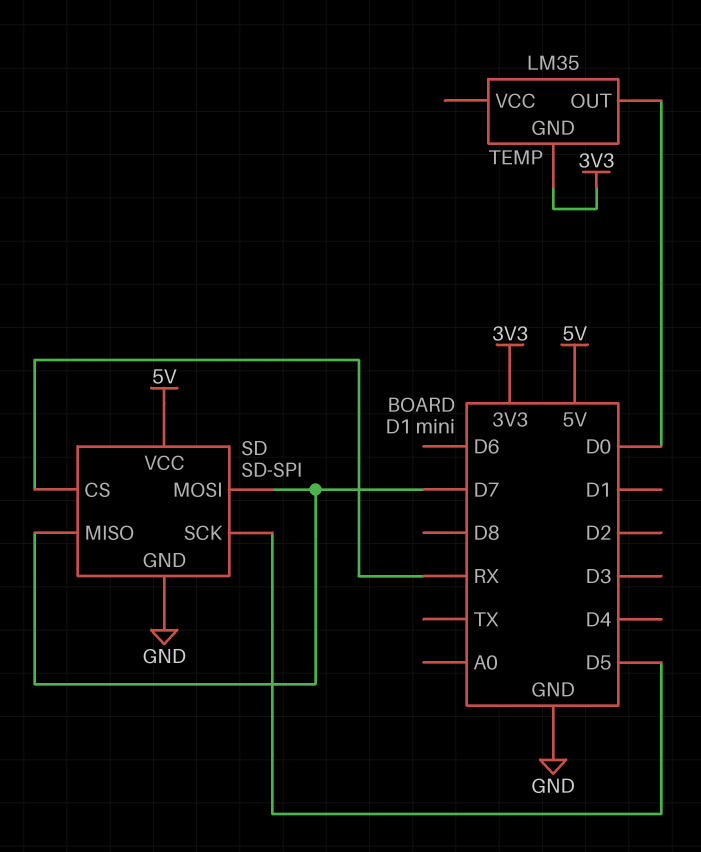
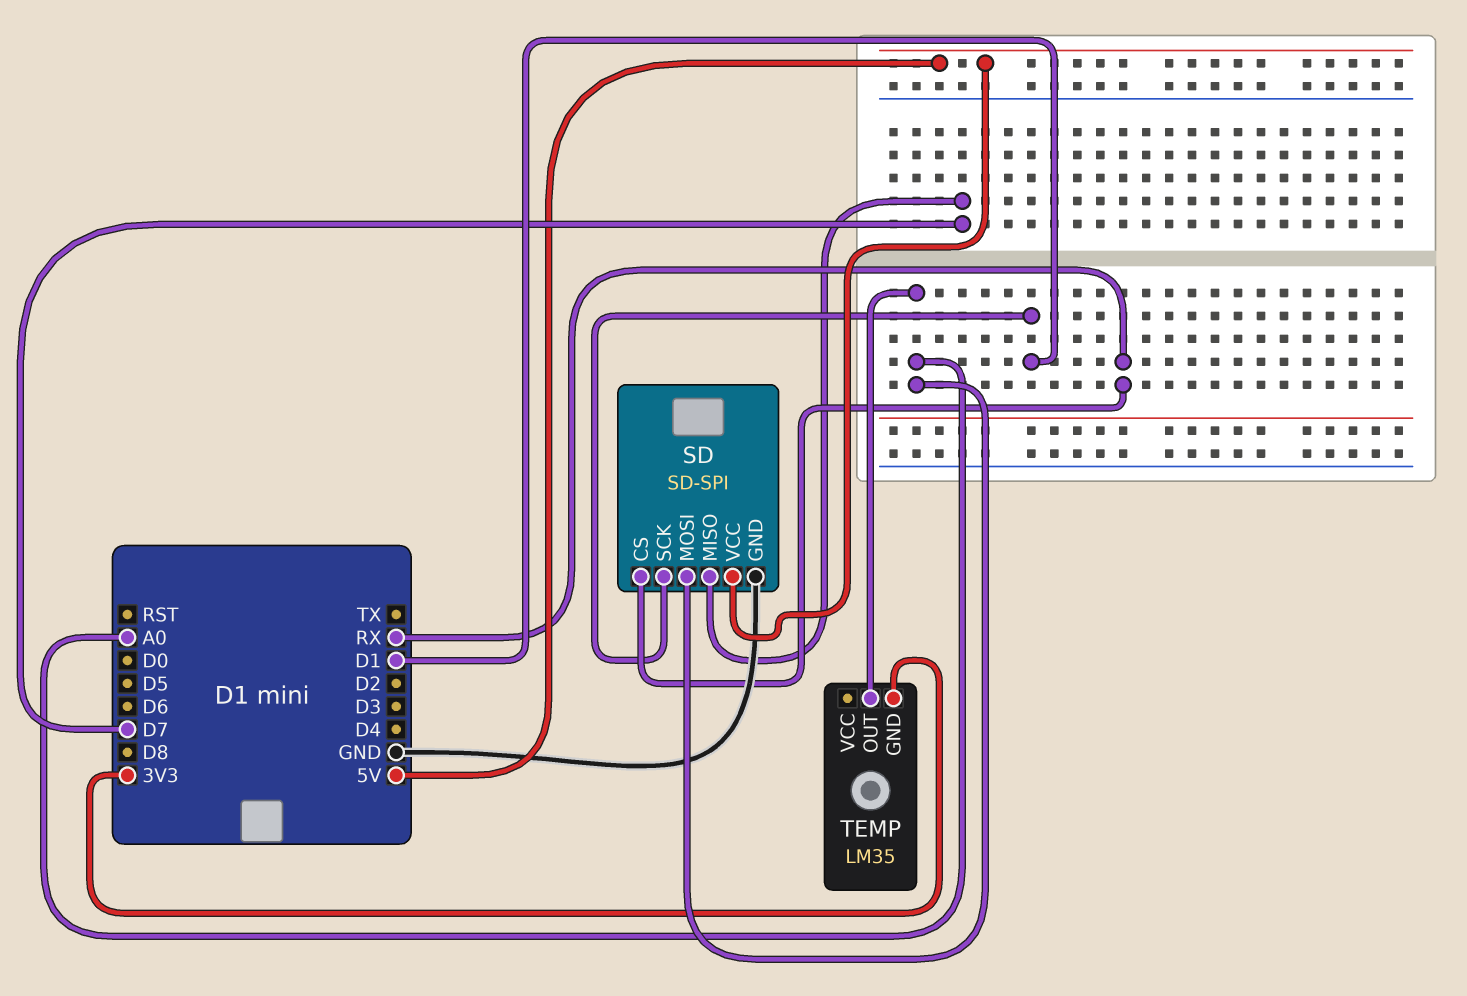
SD pin MOSI: D7 -> A0
SD pin SCK: D5 -> D1
TEMP pin OUT: D0 -> A0

